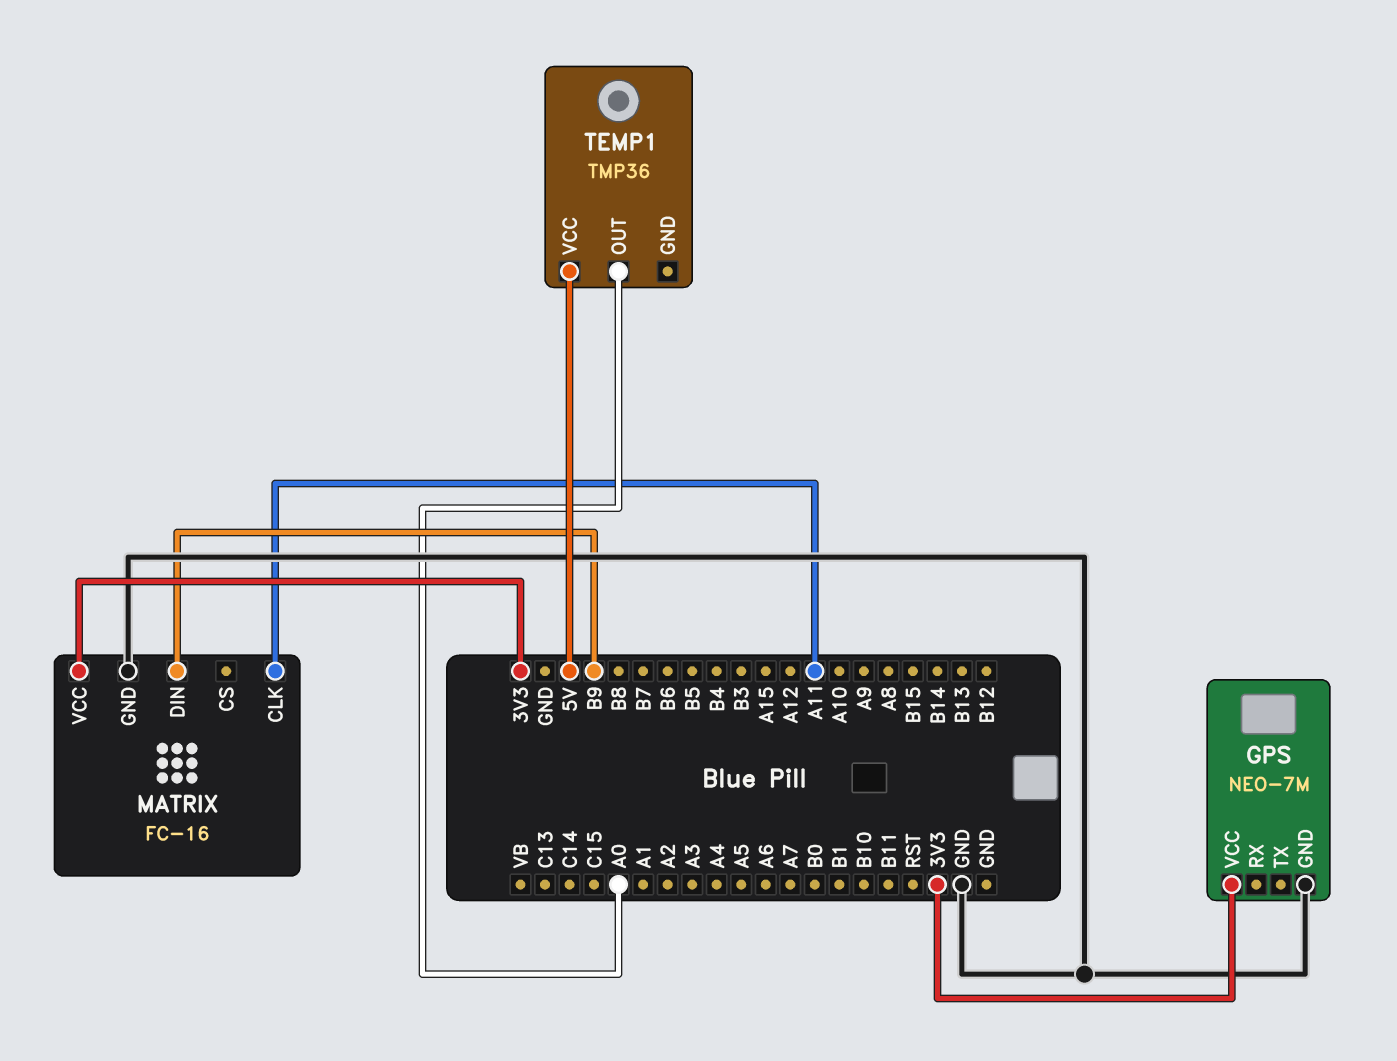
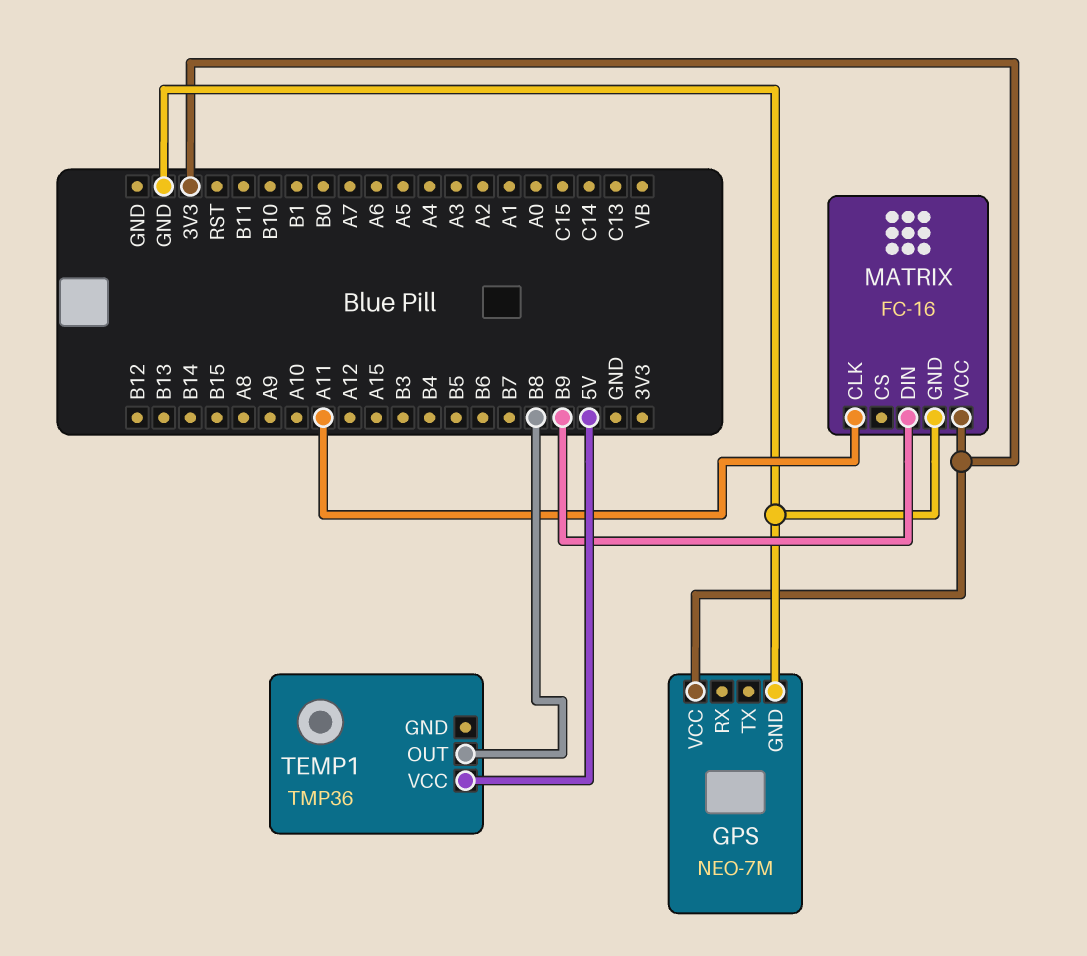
TEMP1 pin OUT: A0 -> B8

